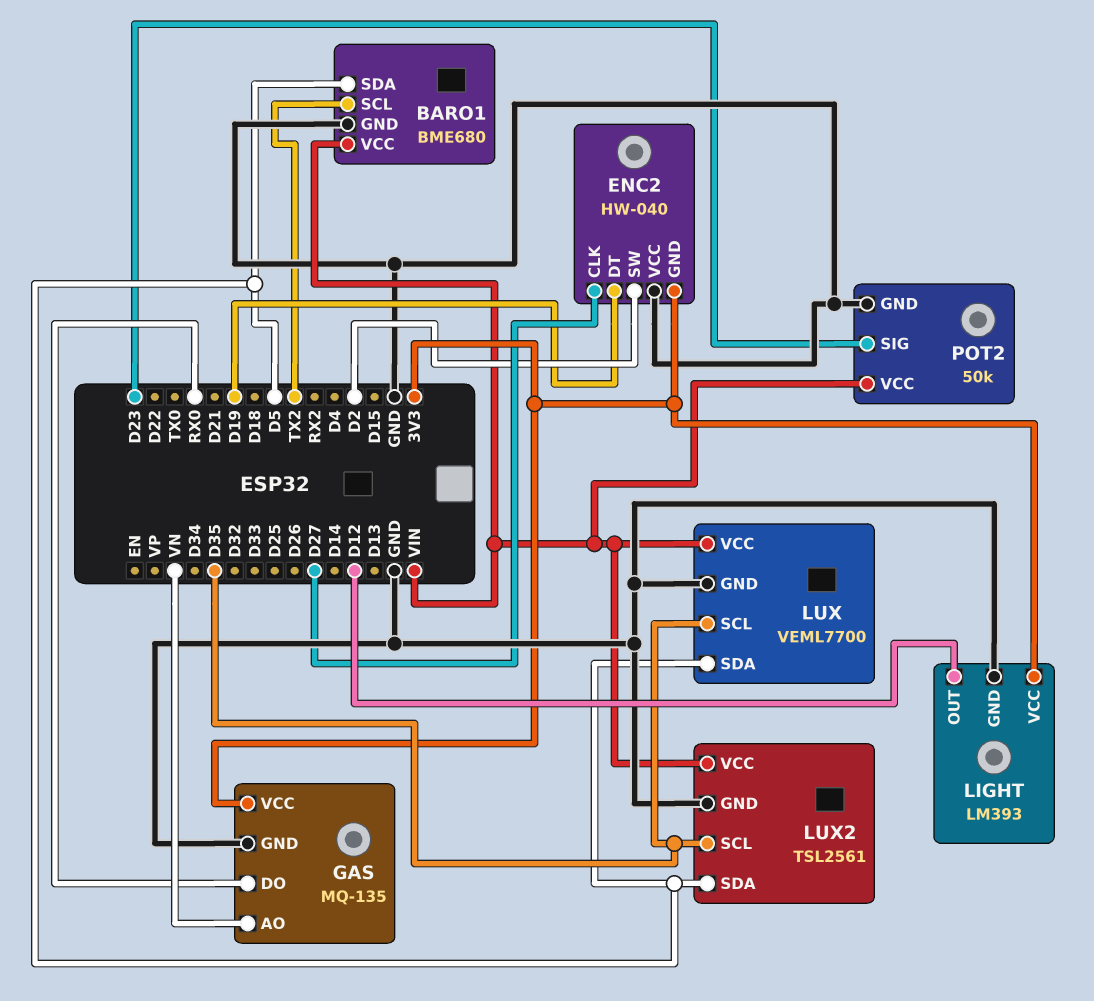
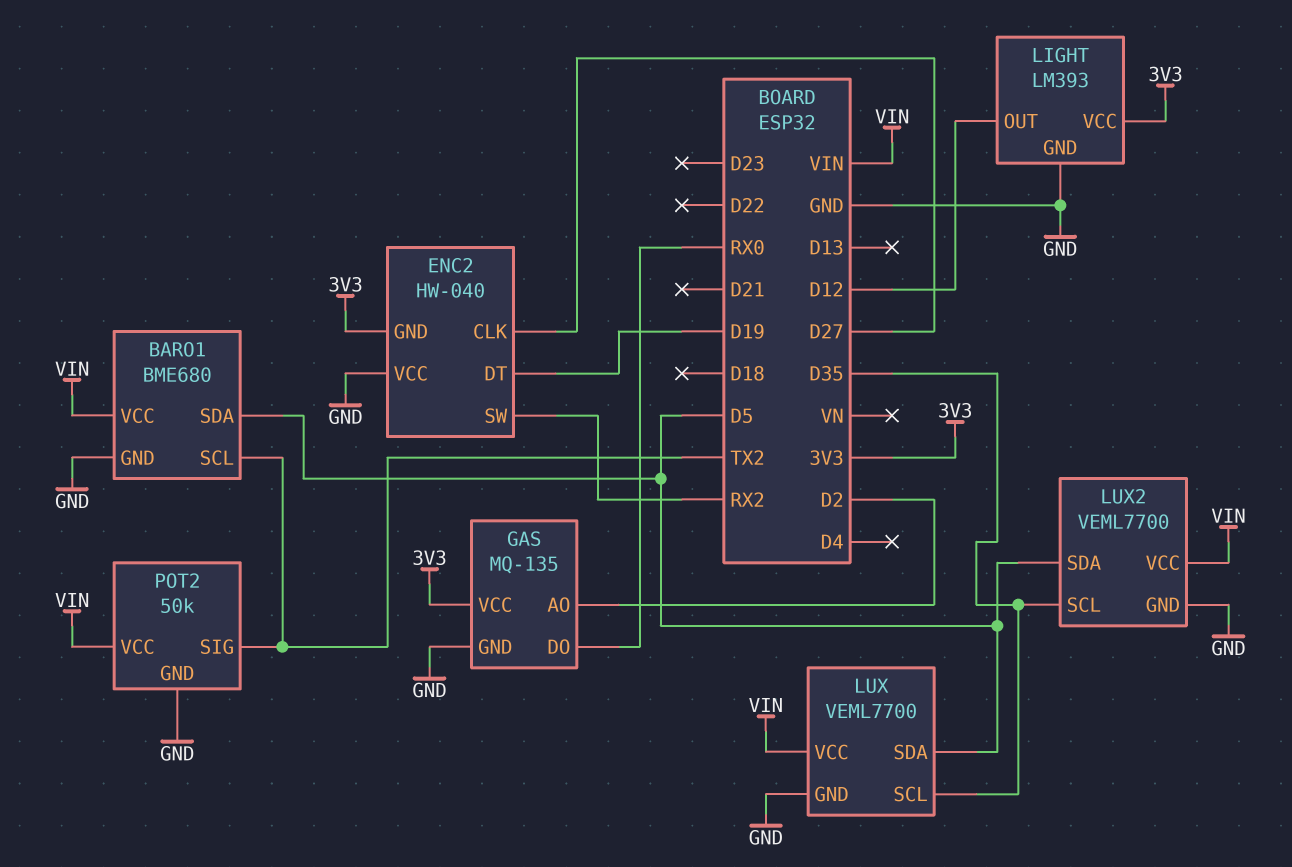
ENC2 pin SW: D2 -> RX2
GAS pin AO: VN -> D2
LUX2: TSL2561 -> VEML7700
POT2 pin SIG: D23 -> TX2

